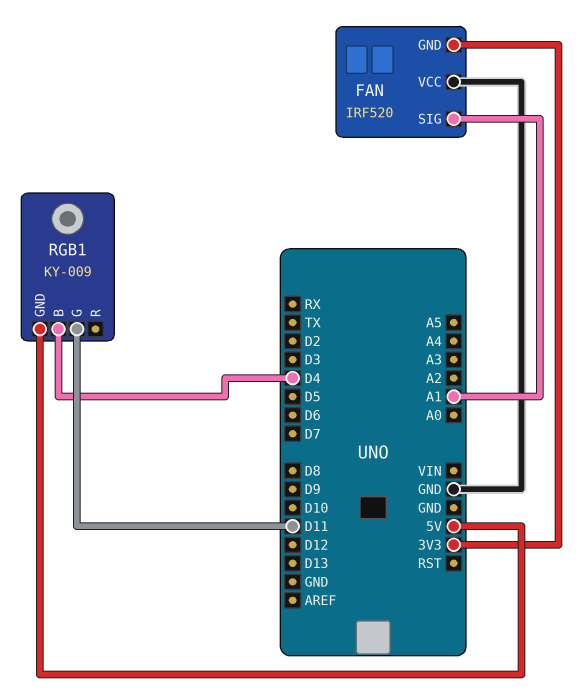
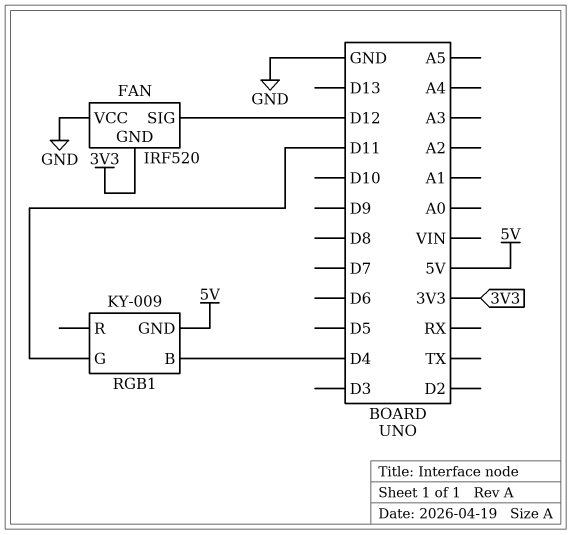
FAN pin SIG: A1 -> D12

